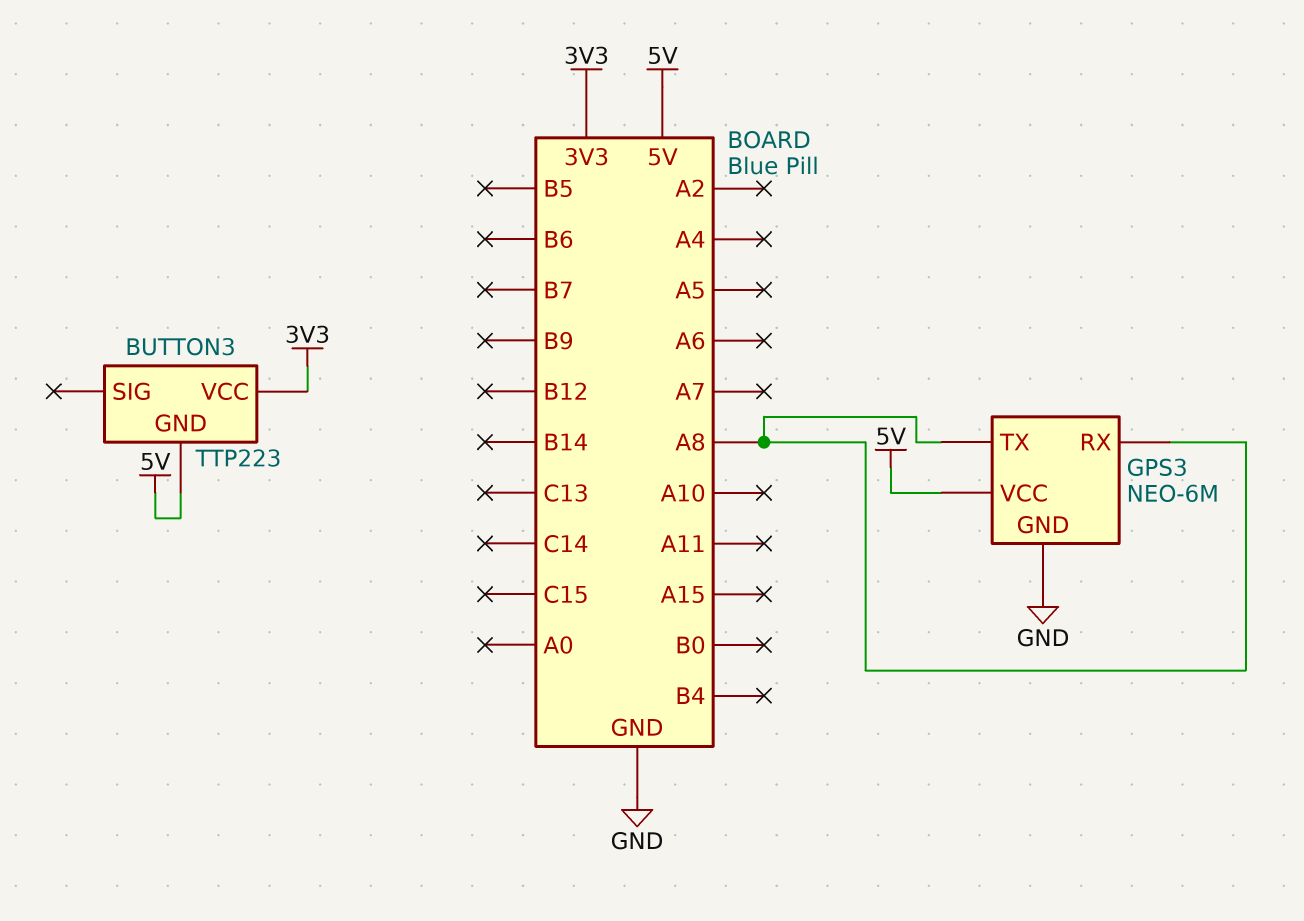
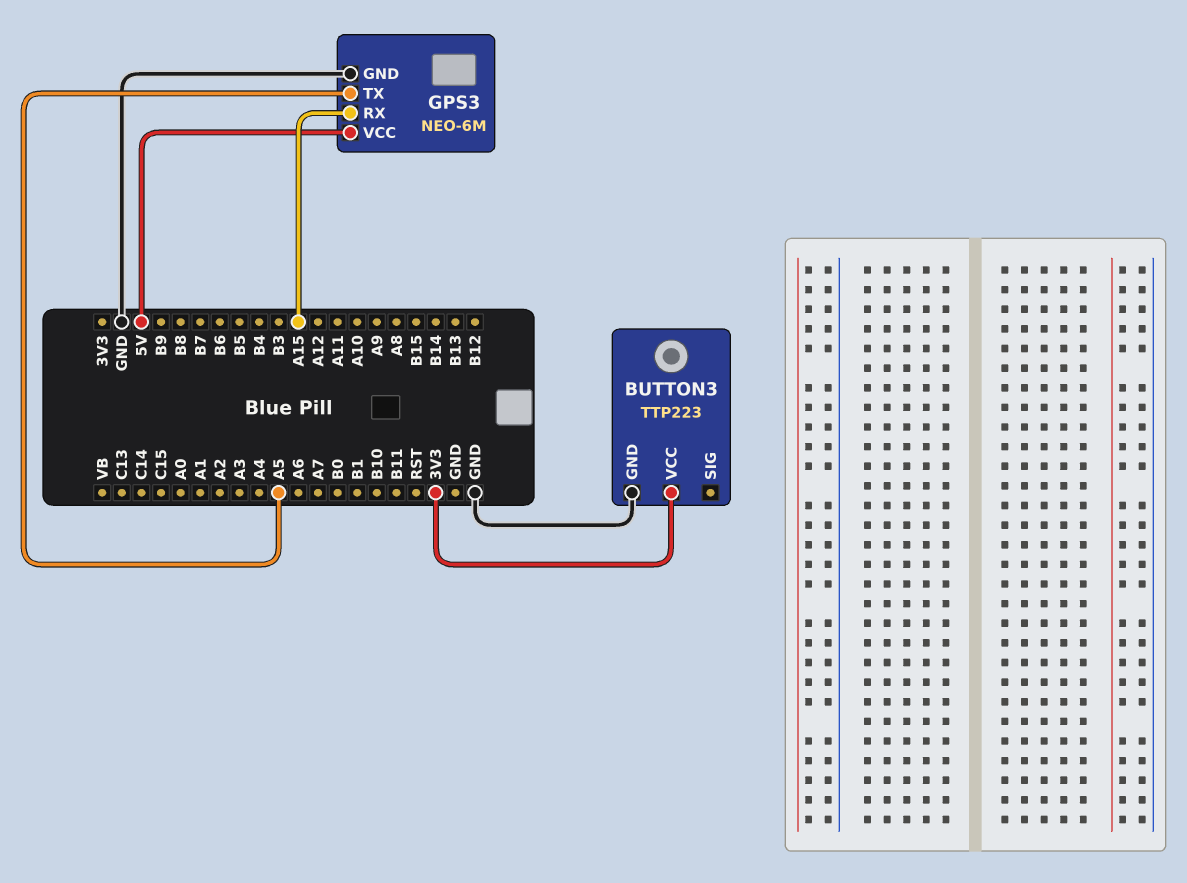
BUTTON3 pin GND: 5V -> GND
GPS3 pin RX: A8 -> A15
GPS3 pin TX: A8 -> A5

